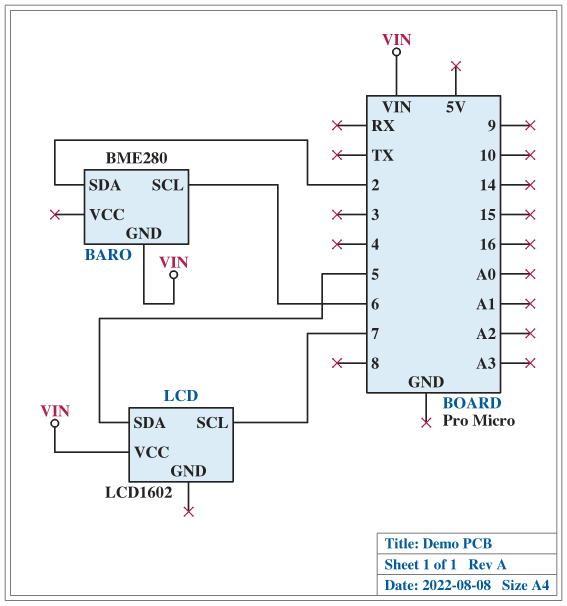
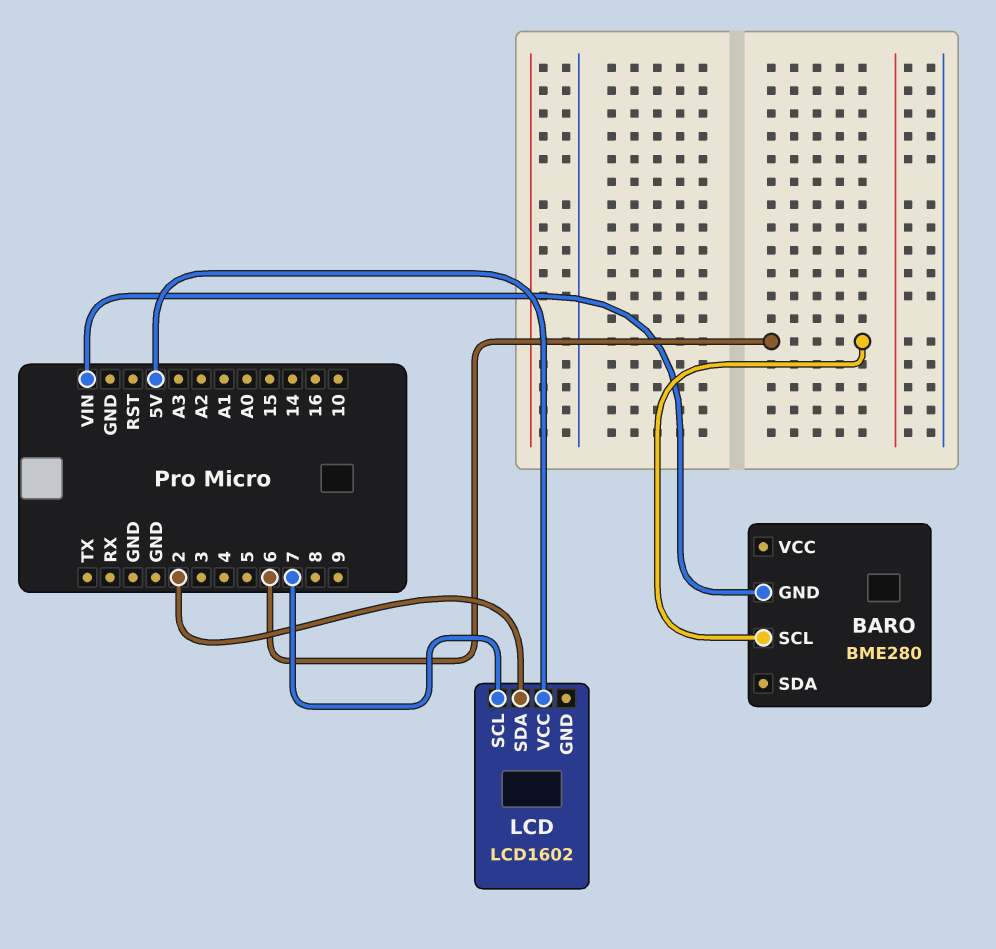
BARO pin SDA: 2 -> none
LCD pin SDA: 5 -> 2
LCD pin VCC: VIN -> 5V

